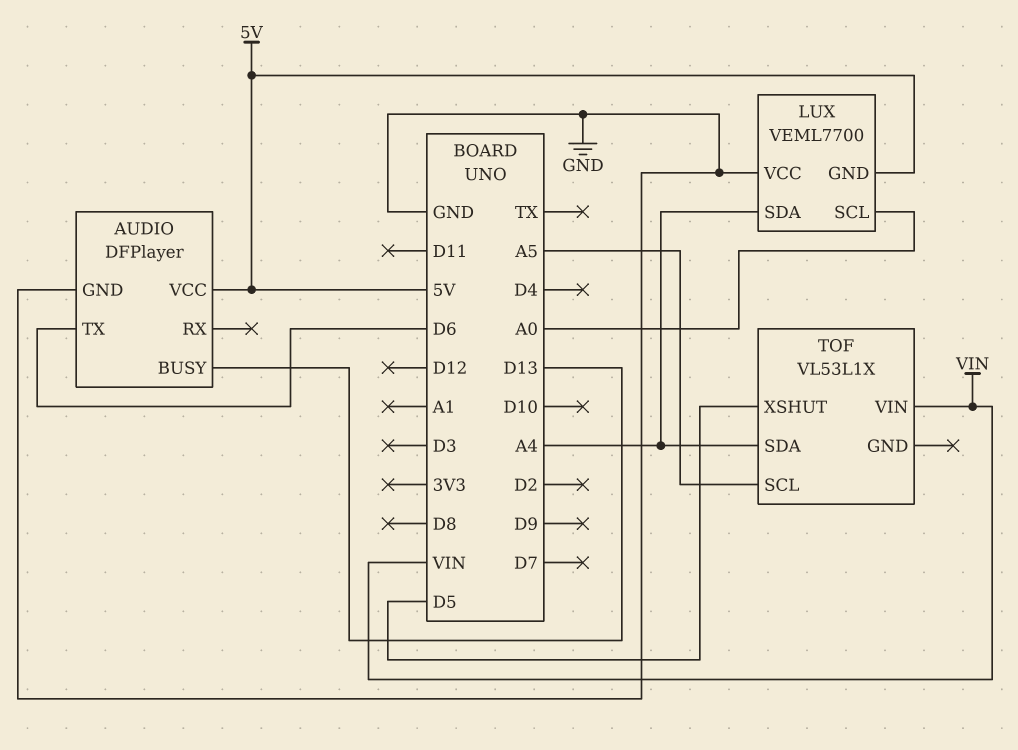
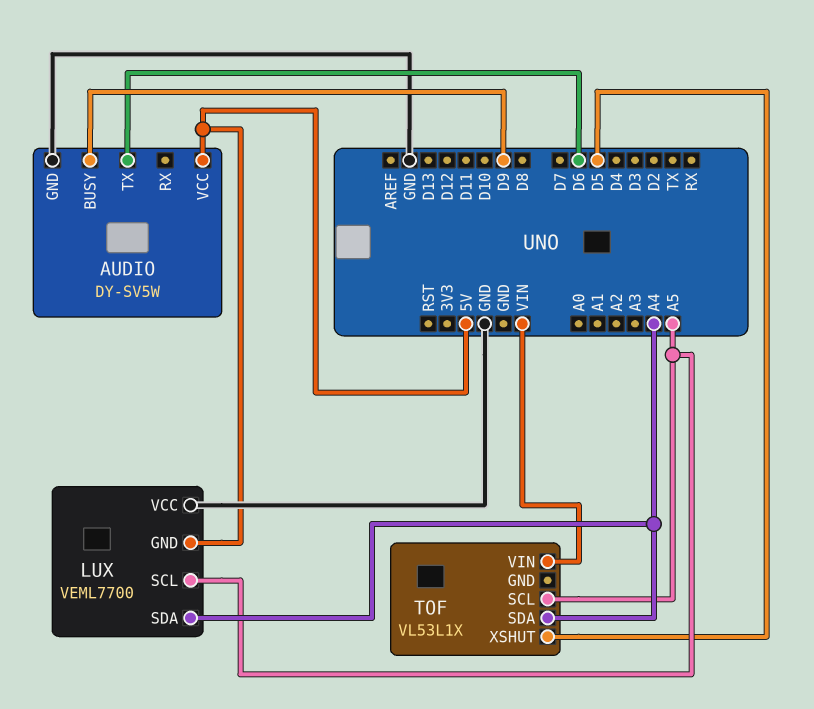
AUDIO: DFPlayer -> DY-SV5W
AUDIO pin BUSY: D13 -> D9
LUX pin SCL: A0 -> A5

